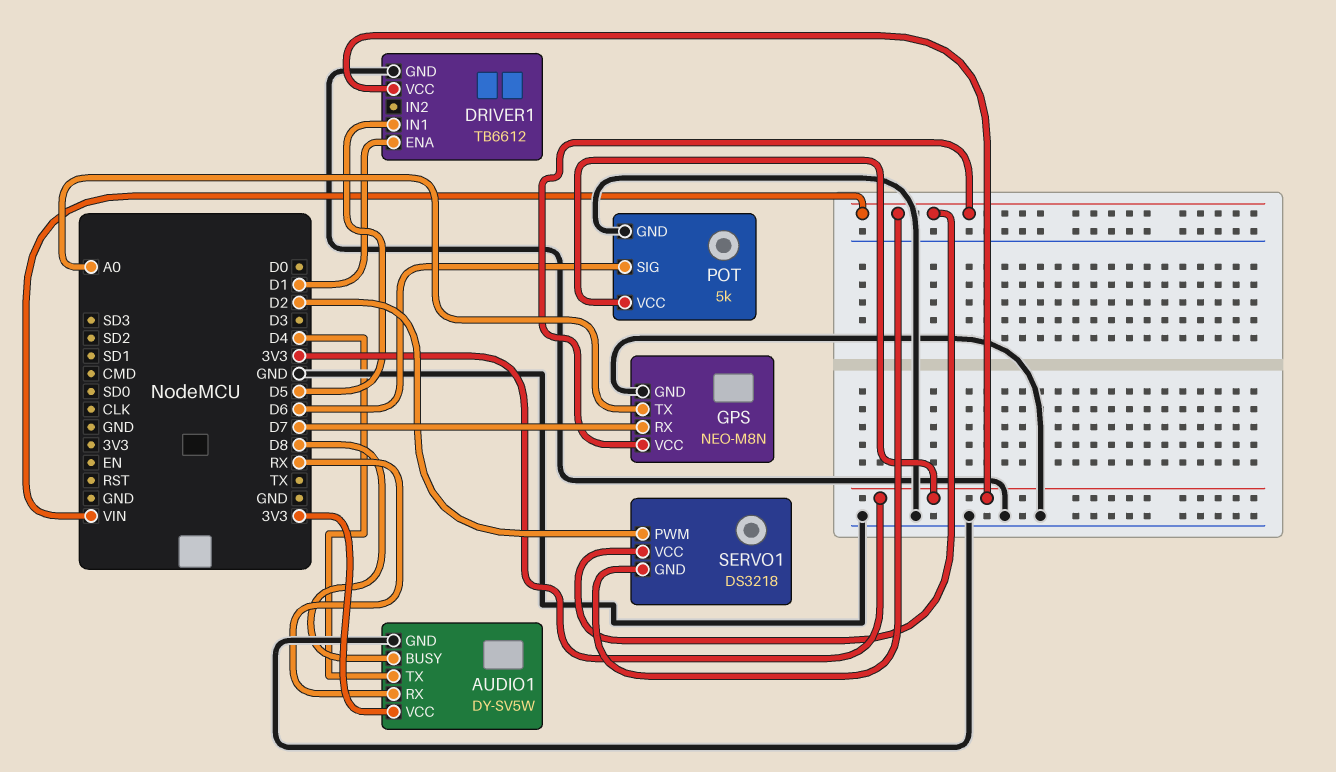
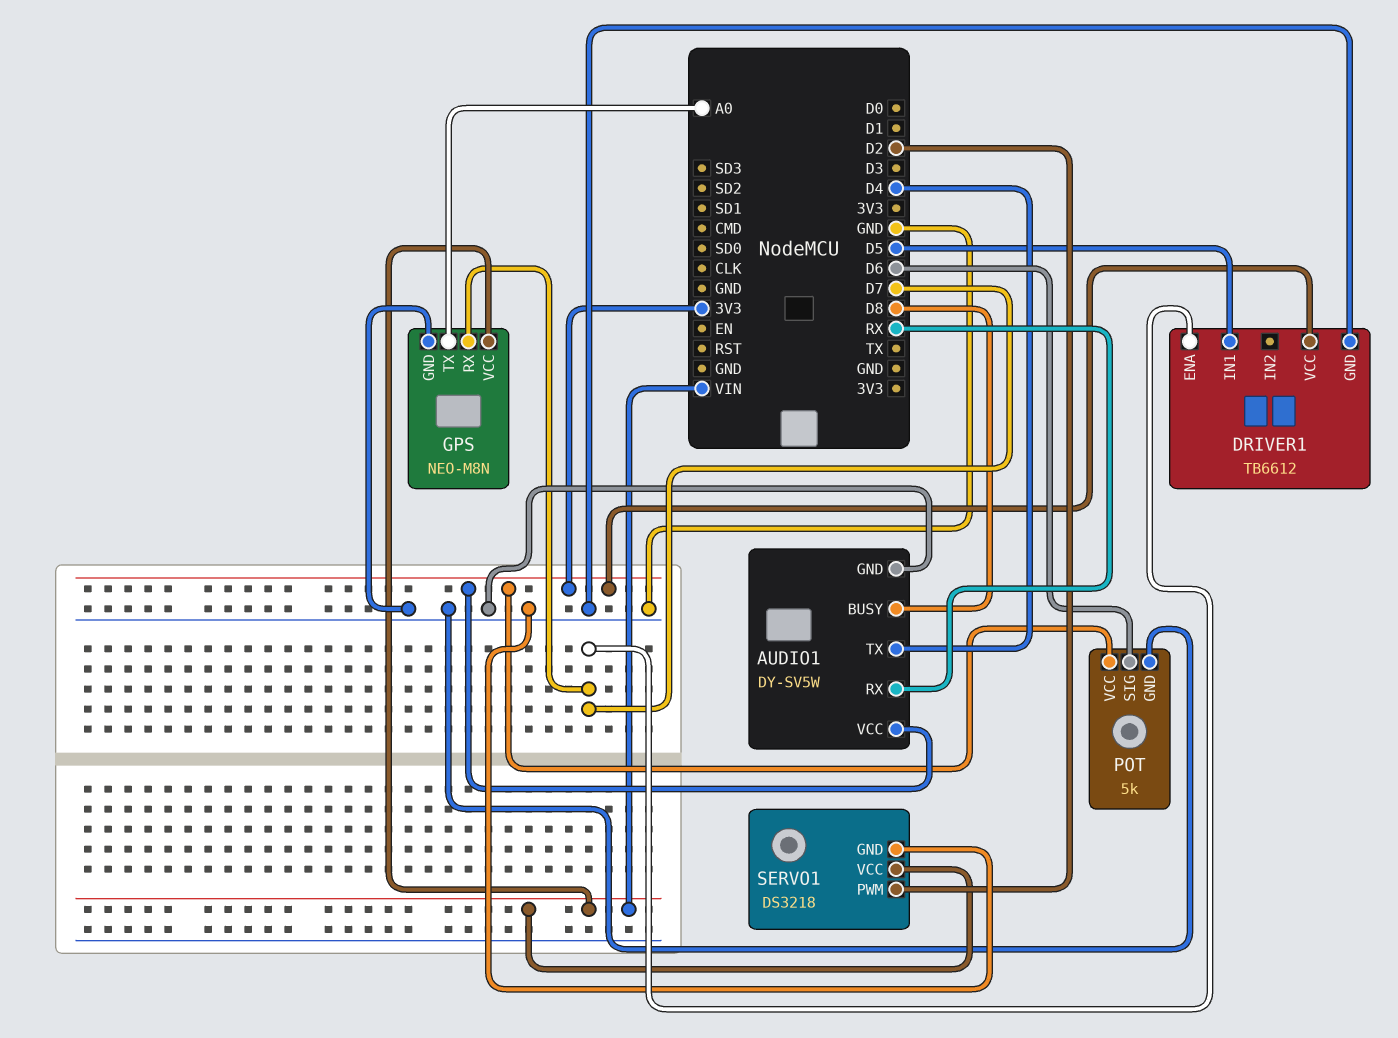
DRIVER1 pin ENA: D1 -> D7
SERVO1 pin GND: VIN -> GND

